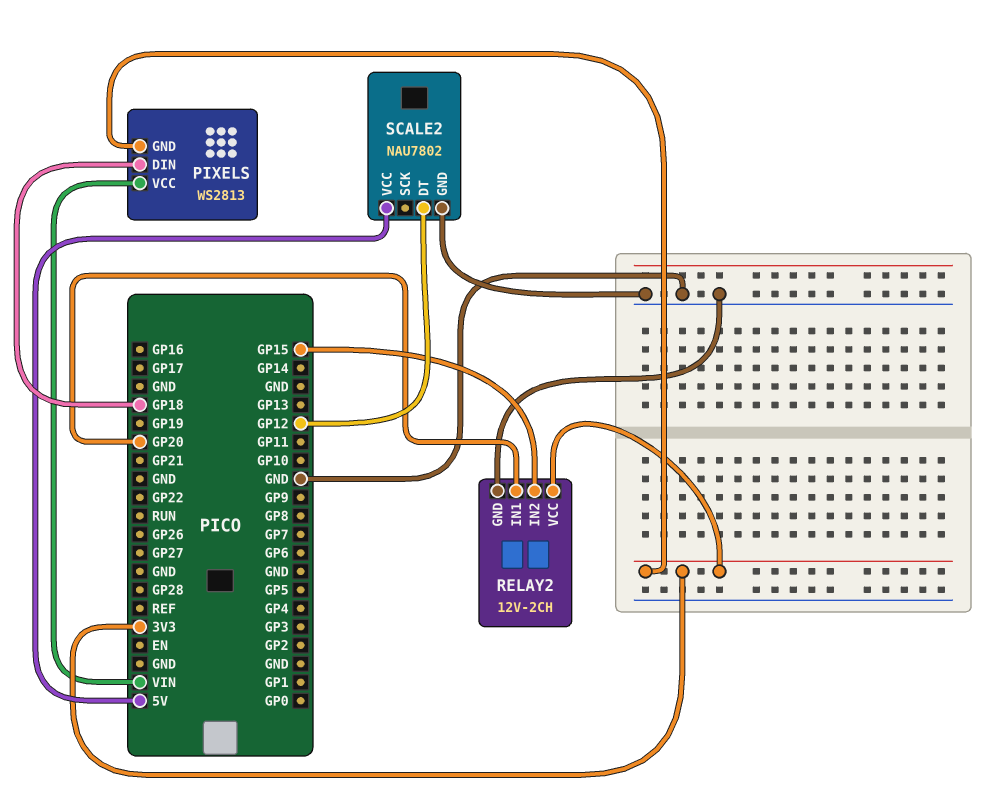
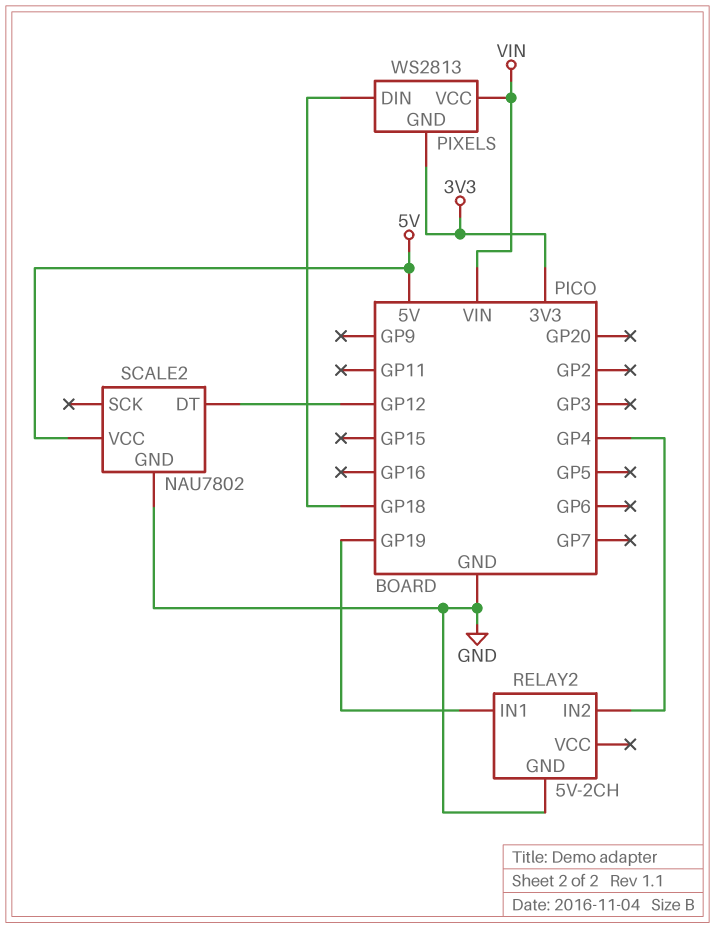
RELAY2: 12V-2CH -> 5V-2CH
RELAY2 pin IN1: GP20 -> GP19
RELAY2 pin IN2: GP15 -> GP4
RELAY2 pin VCC: 3V3 -> none

